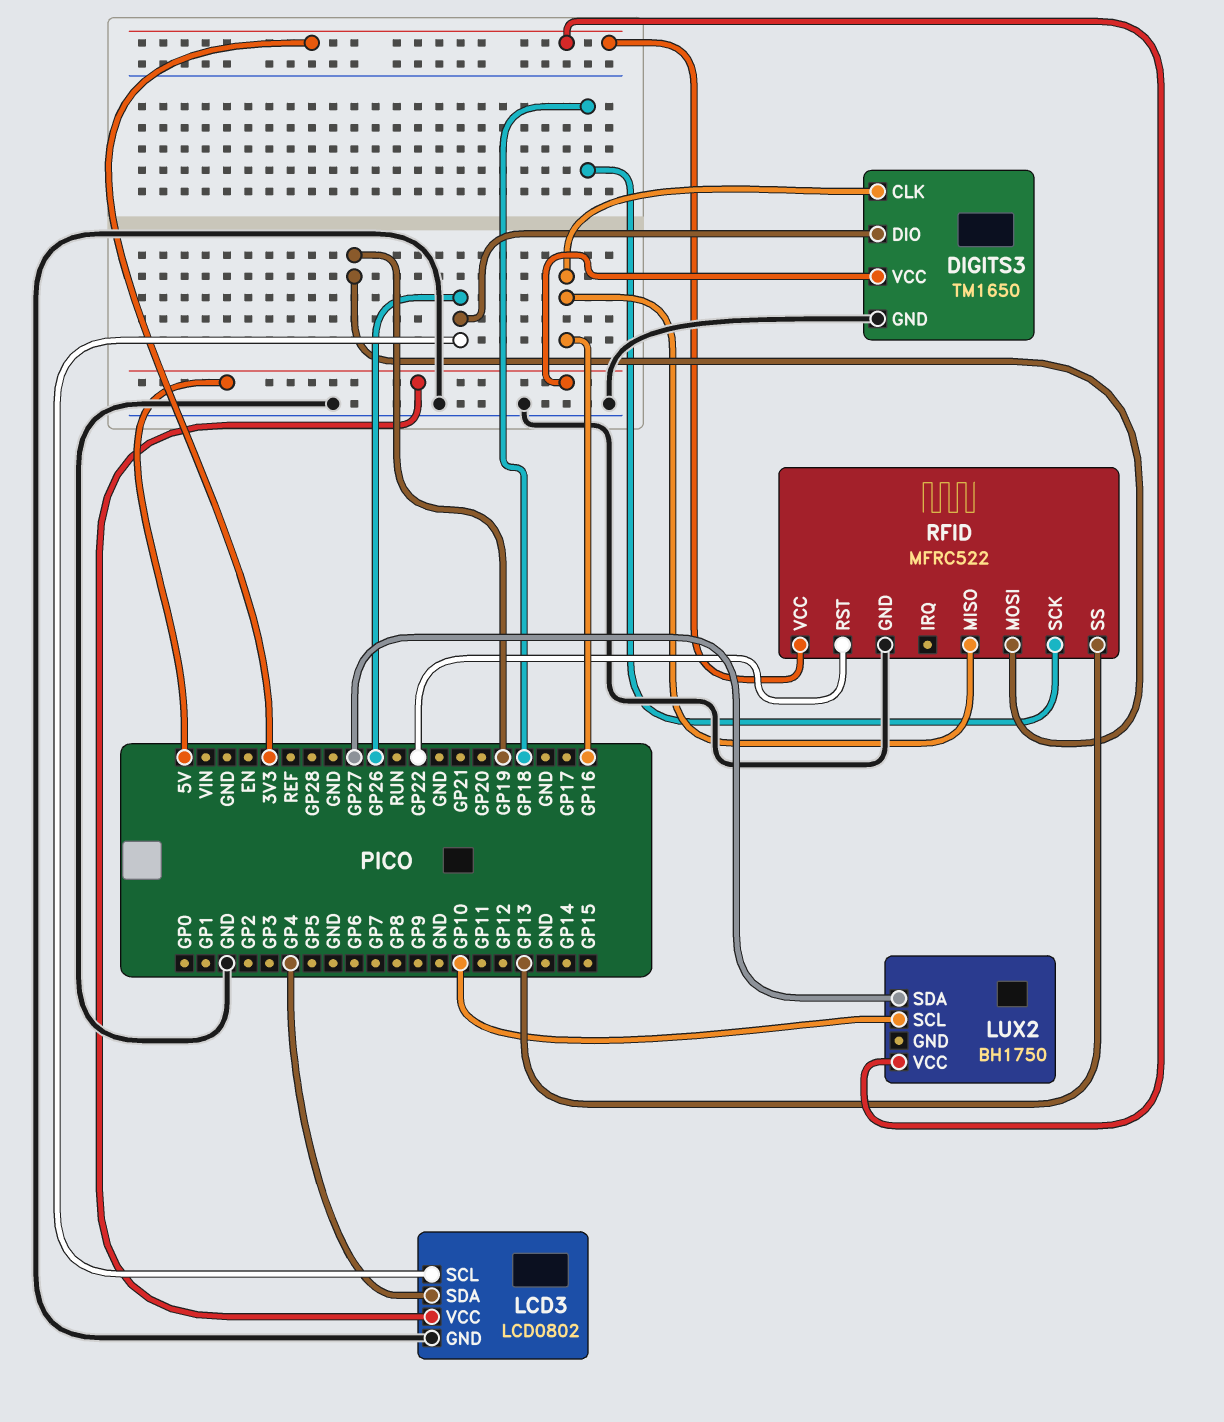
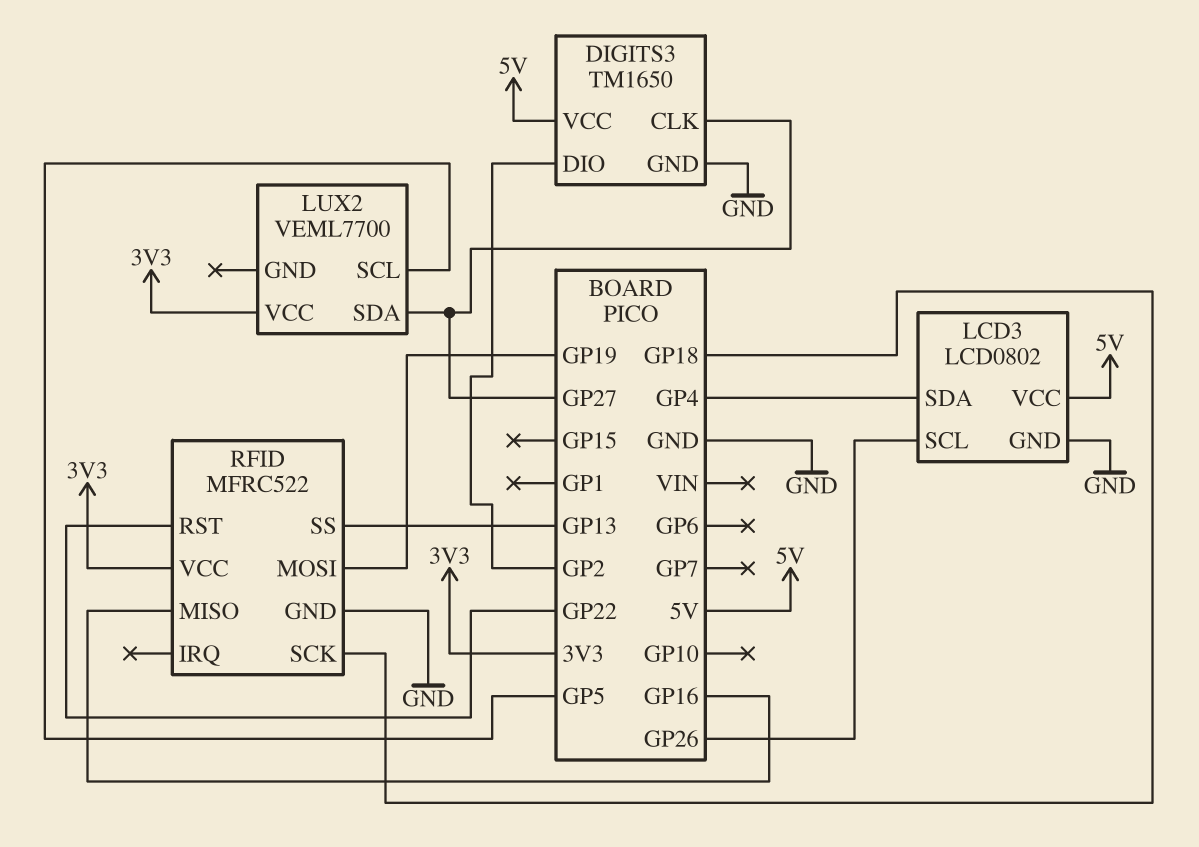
DIGITS3 pin CLK: GP16 -> GP27
DIGITS3 pin DIO: GP26 -> GP2
LUX2: BH1750 -> VEML7700
LUX2 pin SCL: GP10 -> GP5

